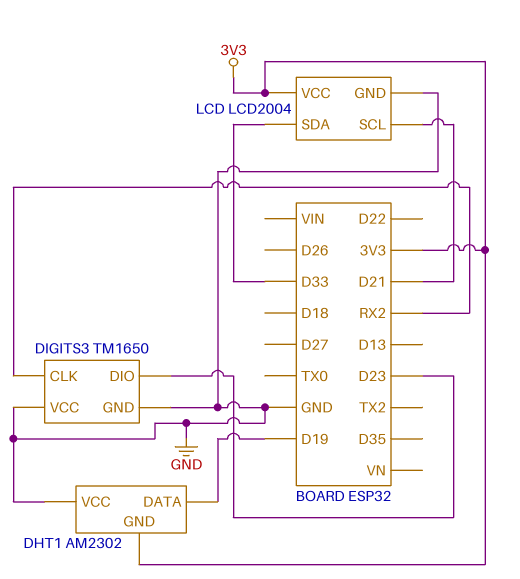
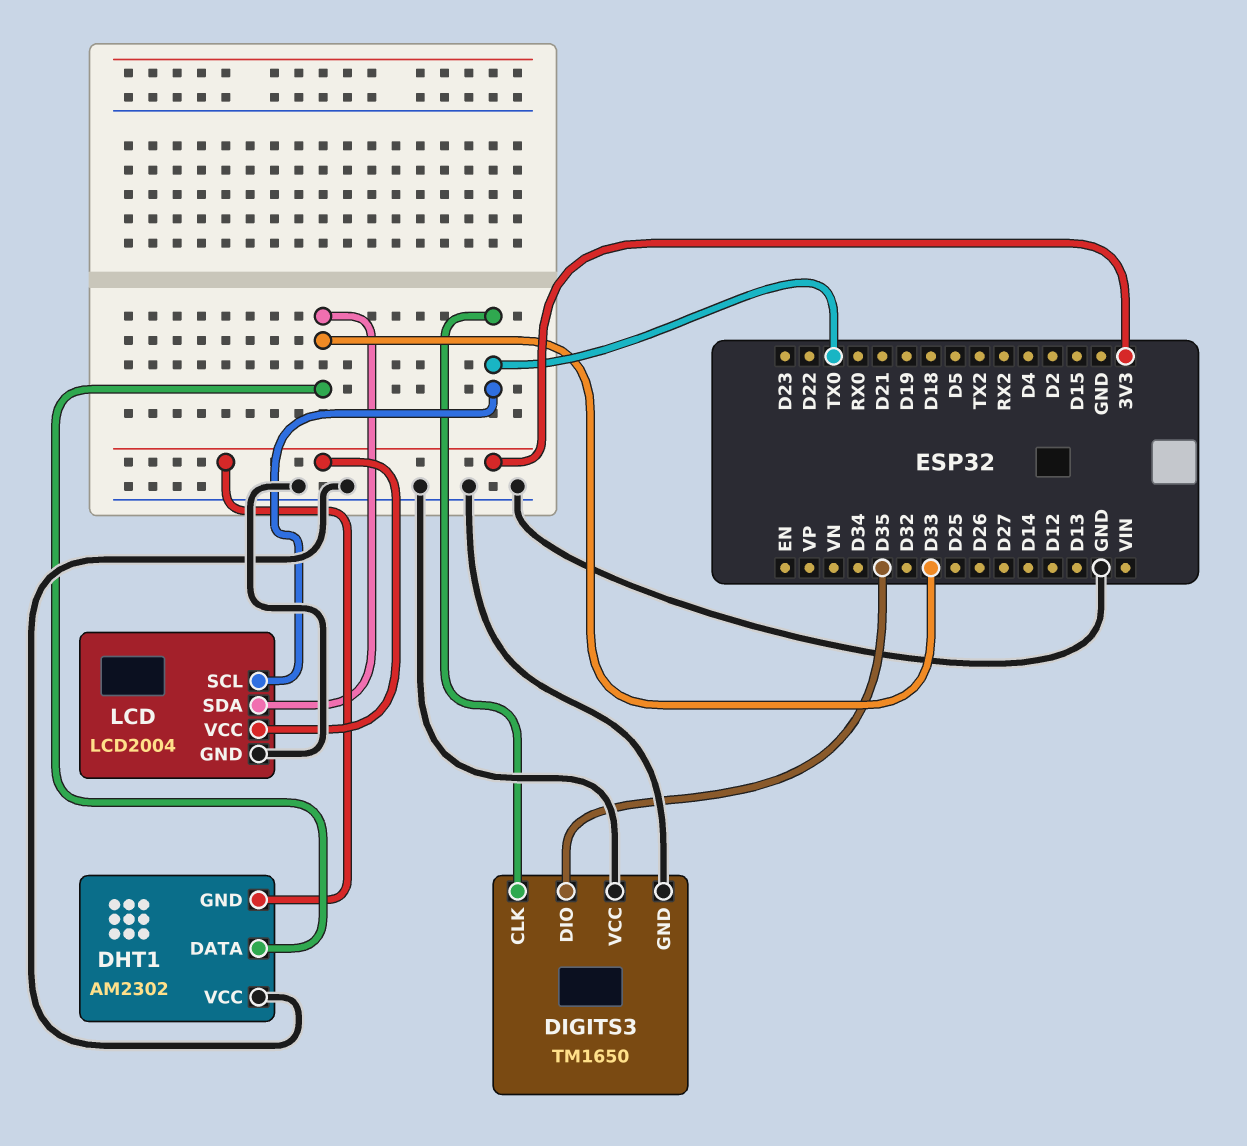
DHT1 pin DATA: D19 -> D33
DIGITS3 pin CLK: RX2 -> TX0
DIGITS3 pin DIO: D23 -> D35
LCD pin SCL: D21 -> TX0

